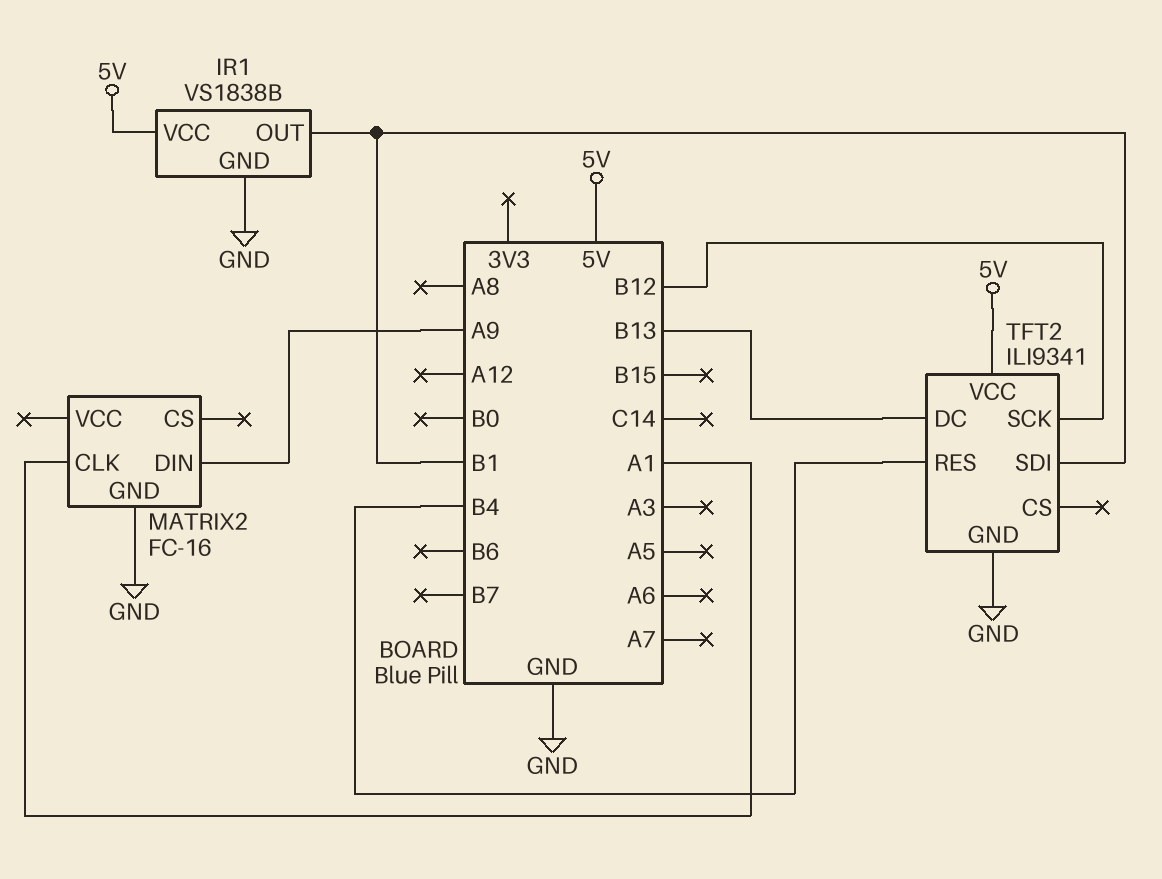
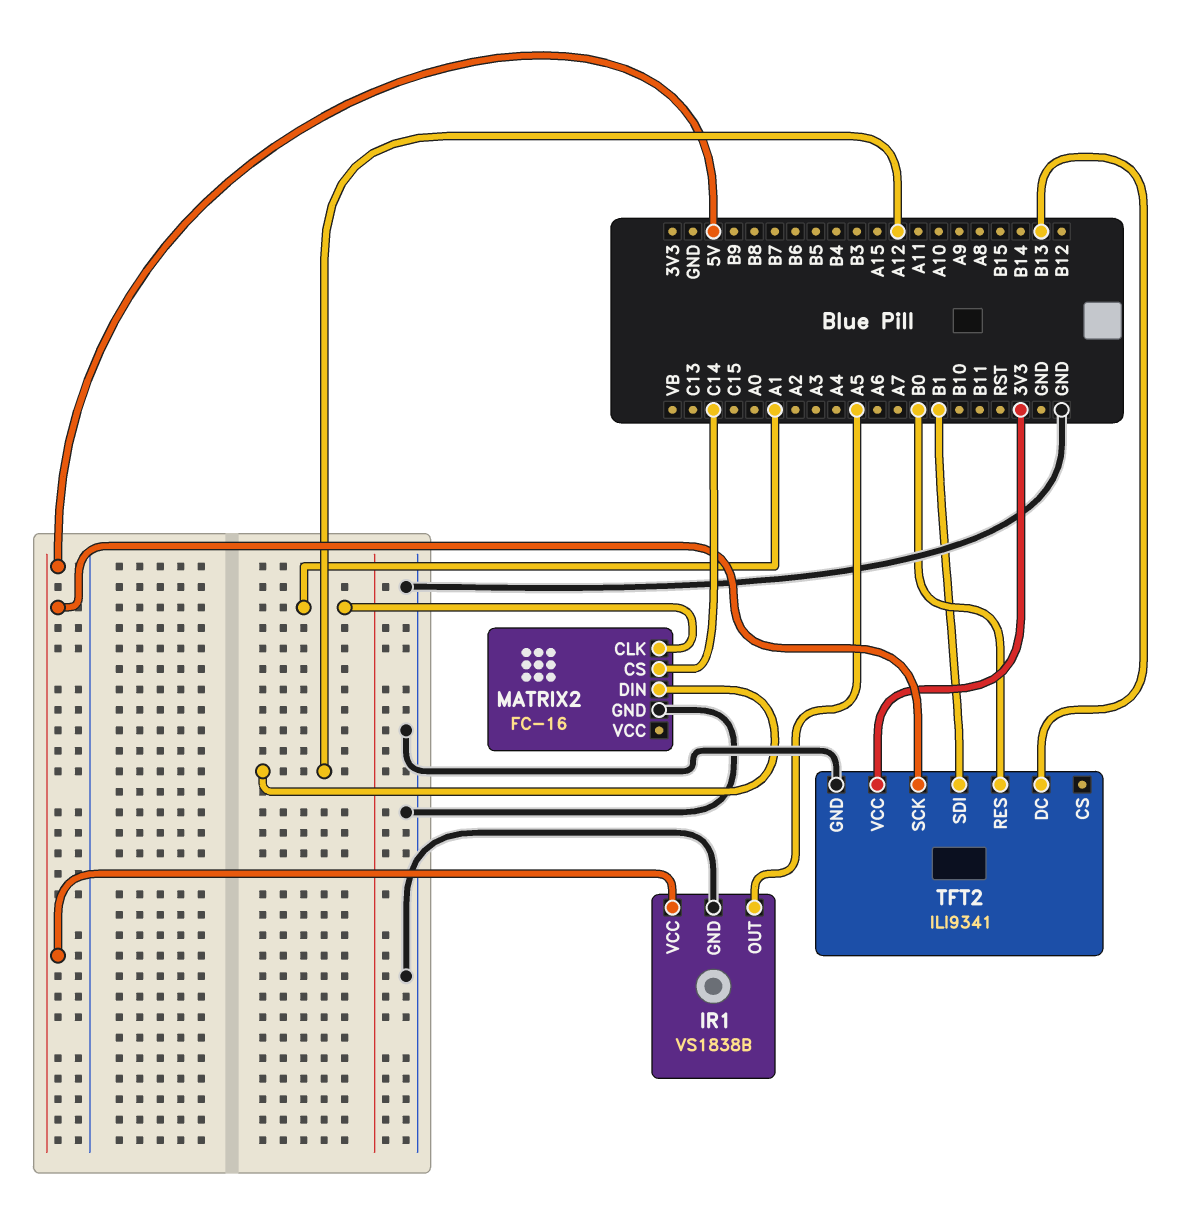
IR1 pin OUT: B1 -> A5
MATRIX2 pin CS: none -> C14
MATRIX2 pin DIN: A9 -> A12
TFT2 pin RES: B4 -> B0
TFT2 pin SCK: B12 -> 5V
TFT2 pin VCC: 5V -> 3V3

